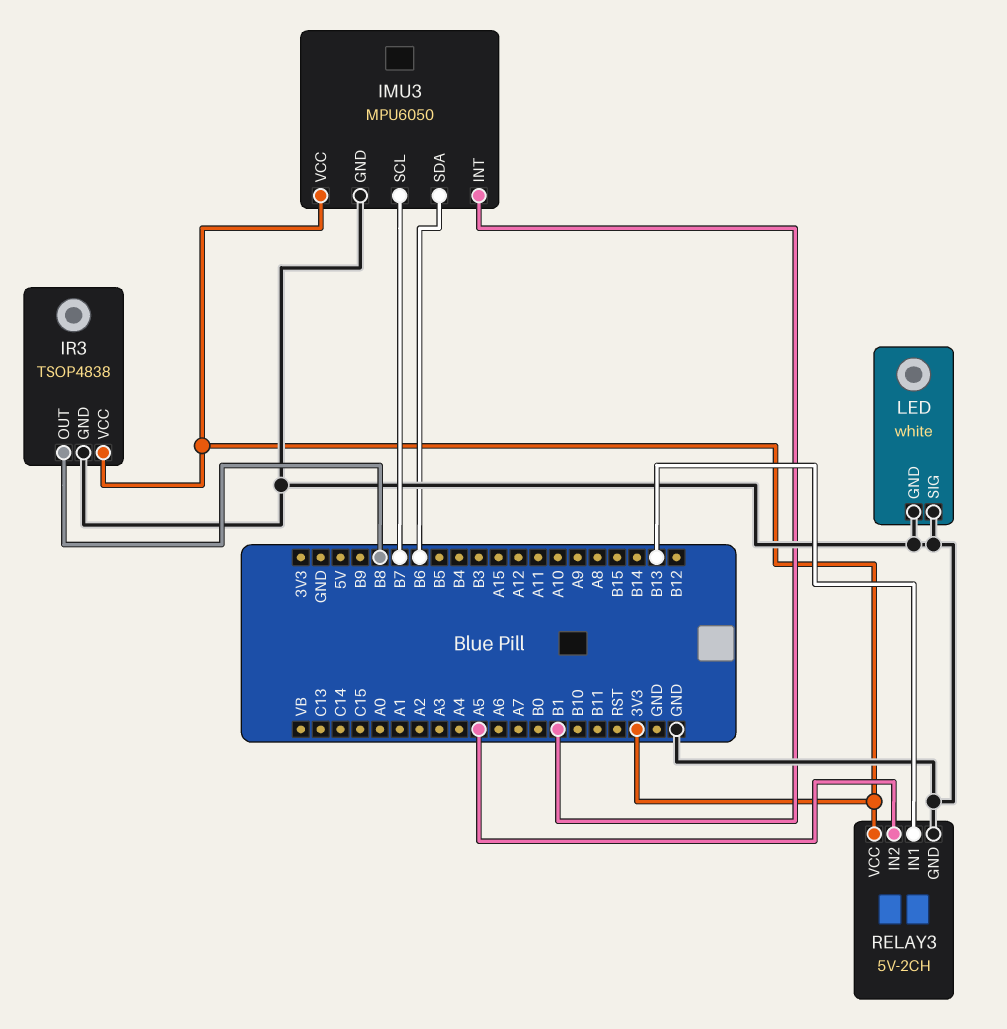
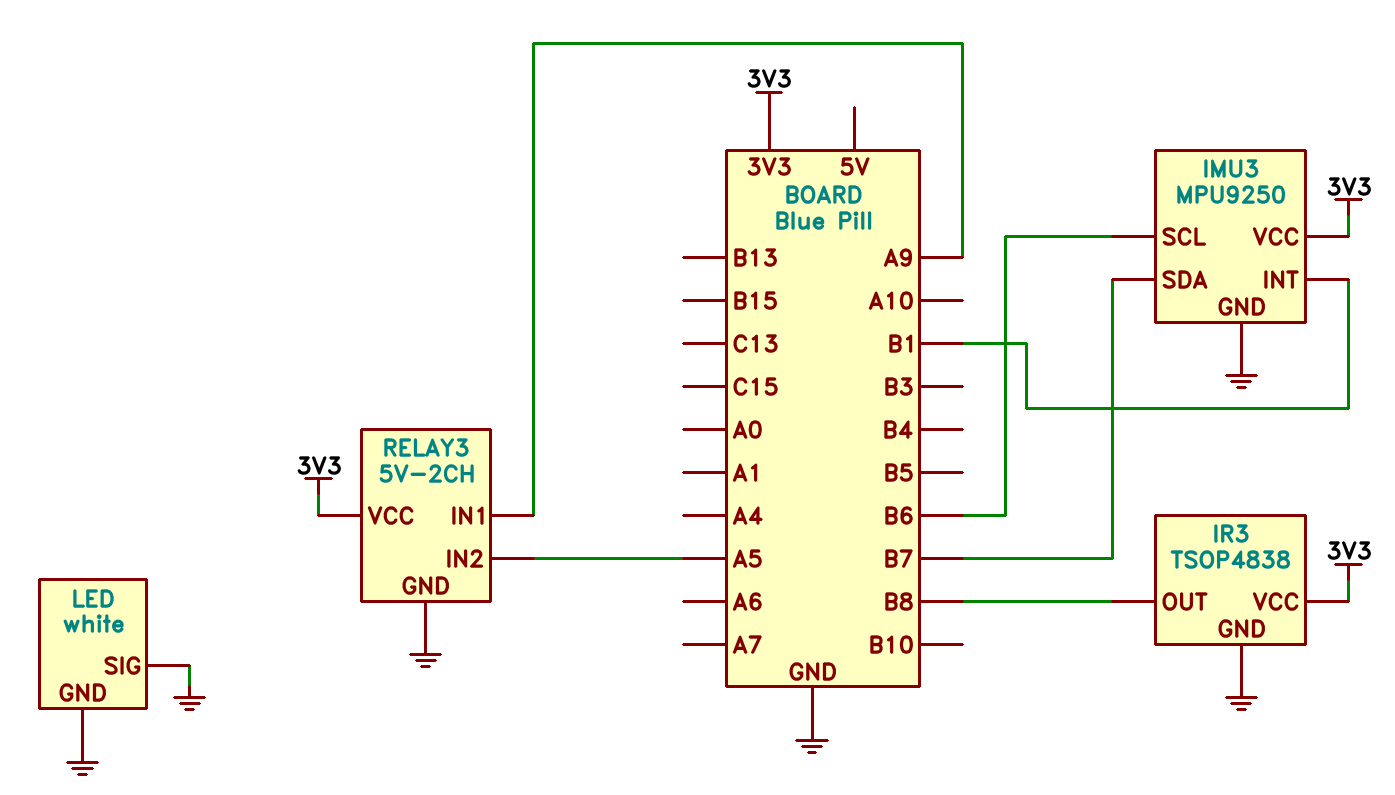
IMU3: MPU6050 -> MPU9250
IMU3 pin SCL: B7 -> B6
IMU3 pin SDA: B6 -> B7
RELAY3 pin IN1: B13 -> A9

